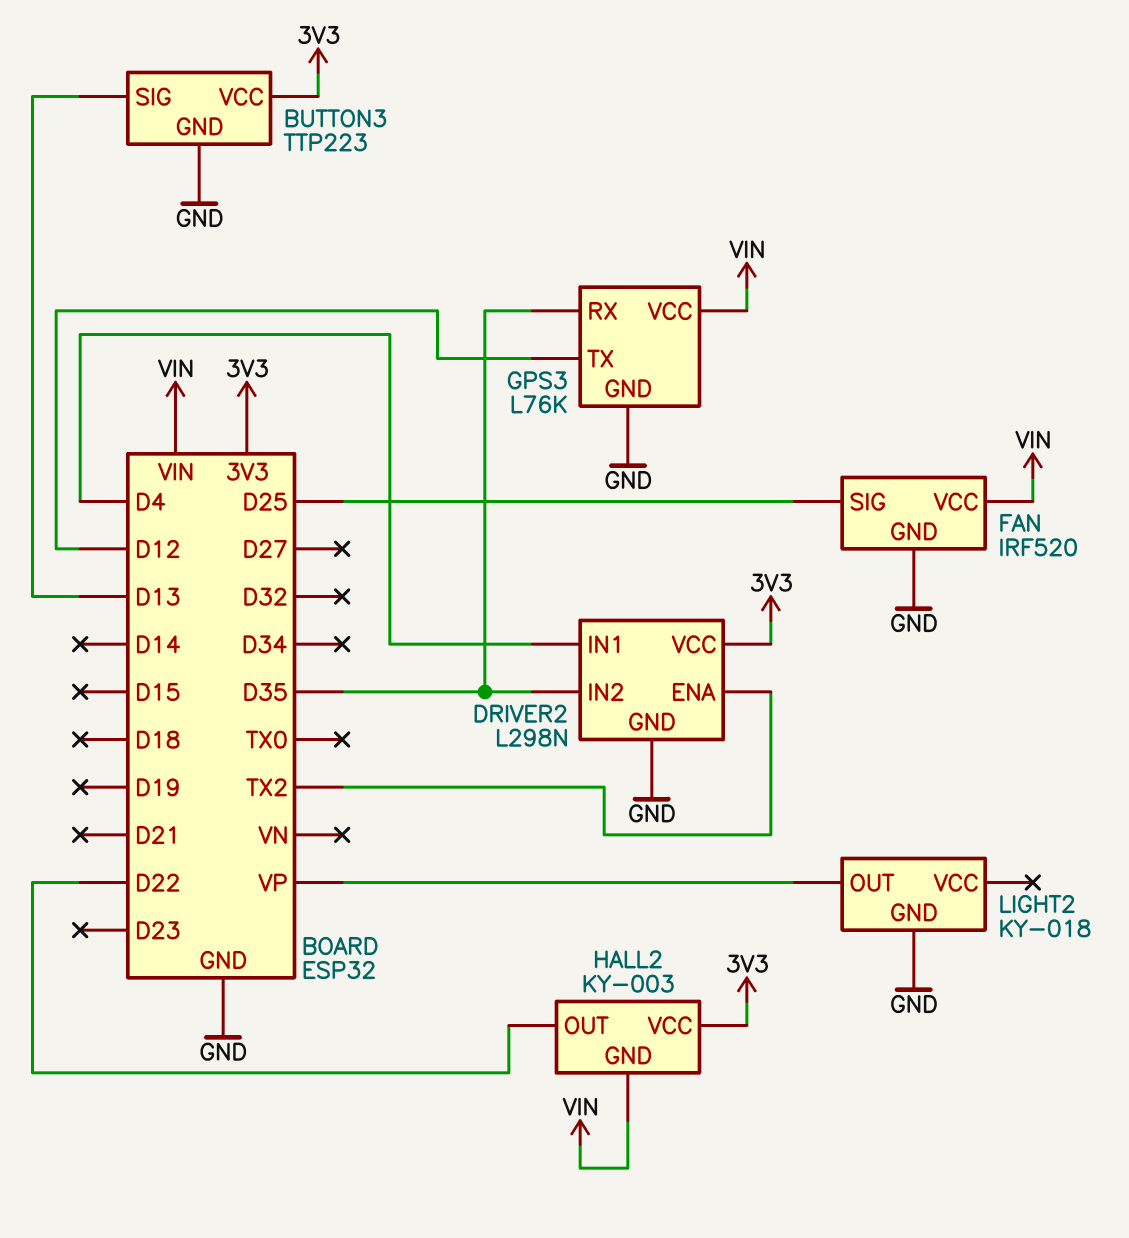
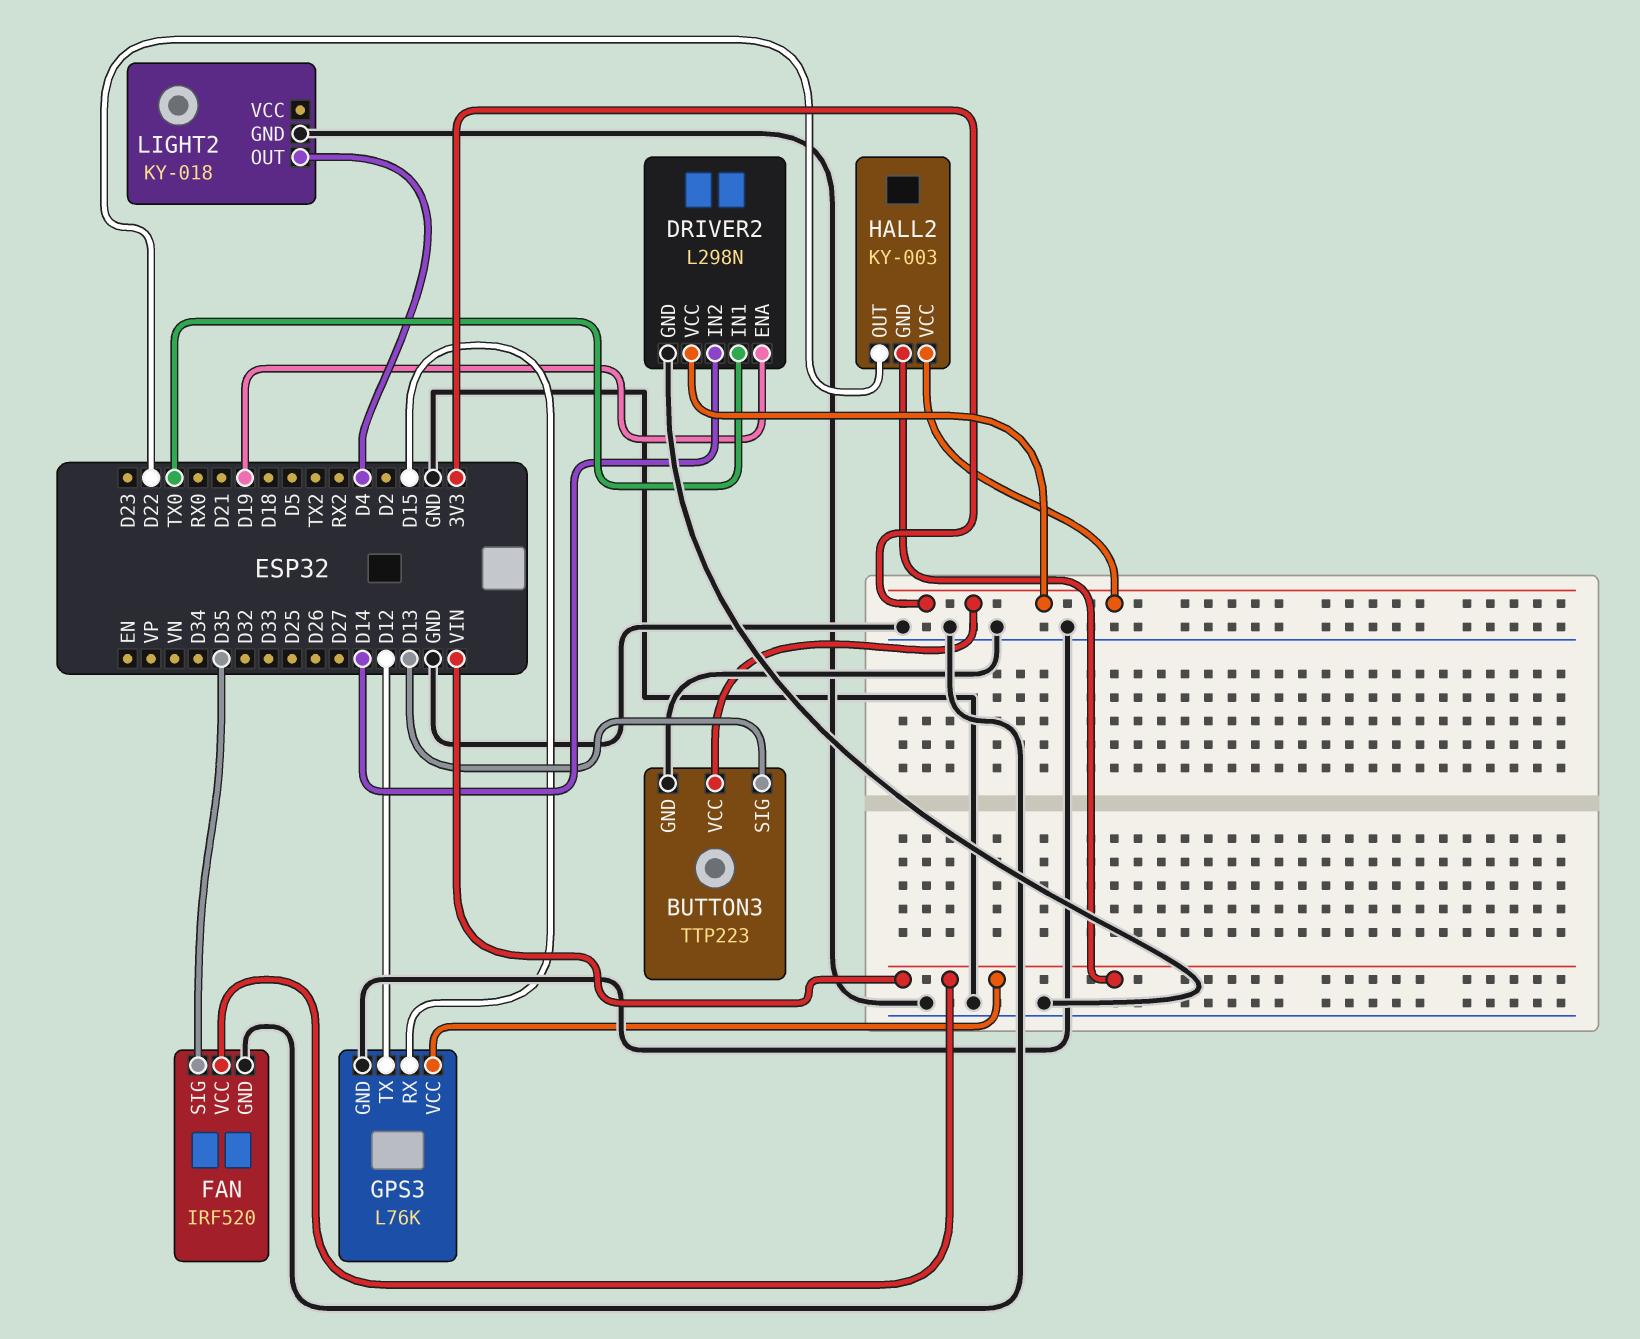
DRIVER2 pin ENA: TX2 -> D19
DRIVER2 pin IN1: D4 -> TX0
DRIVER2 pin IN2: D35 -> D14
FAN pin SIG: D25 -> D35
GPS3 pin RX: D35 -> D15
LIGHT2 pin OUT: VP -> D4

